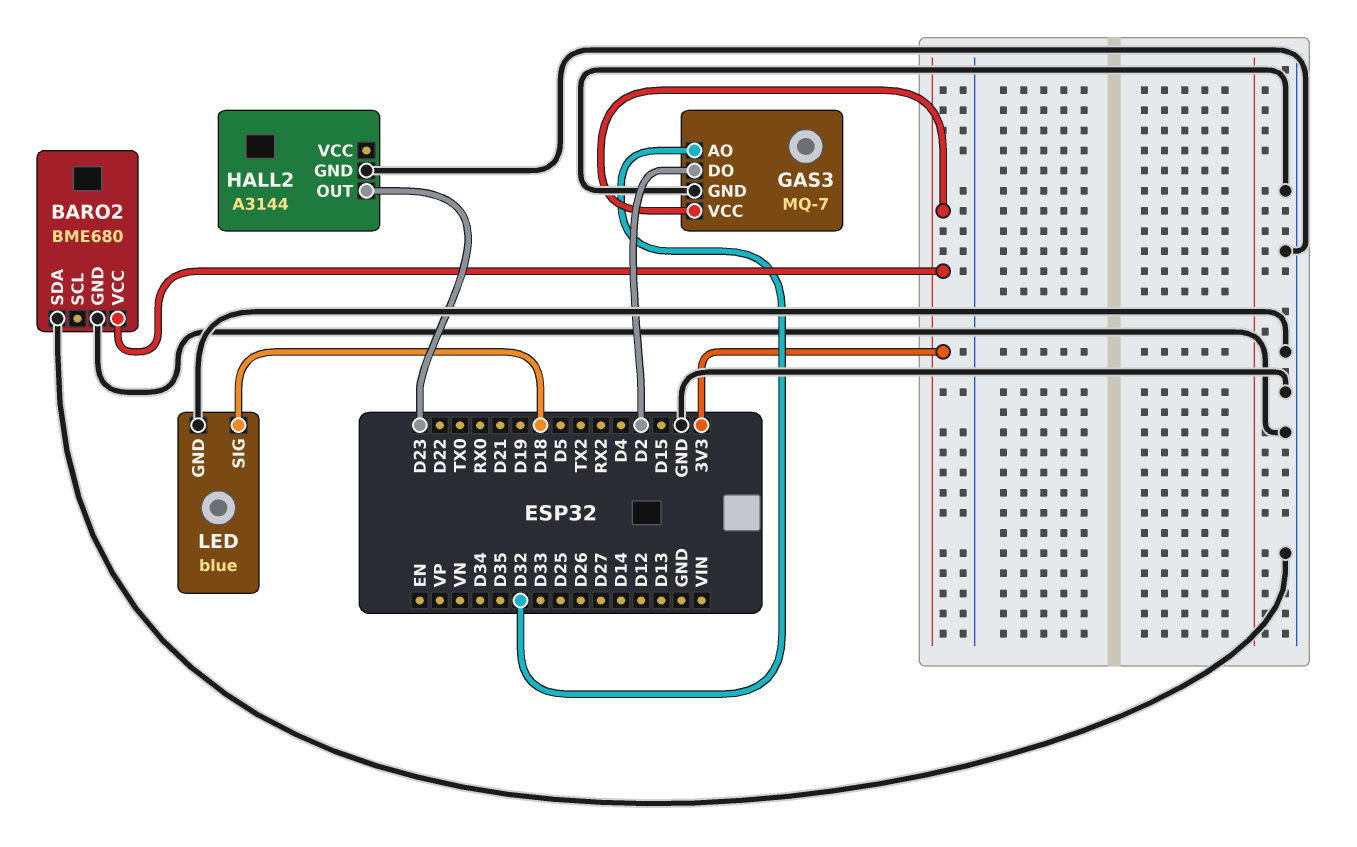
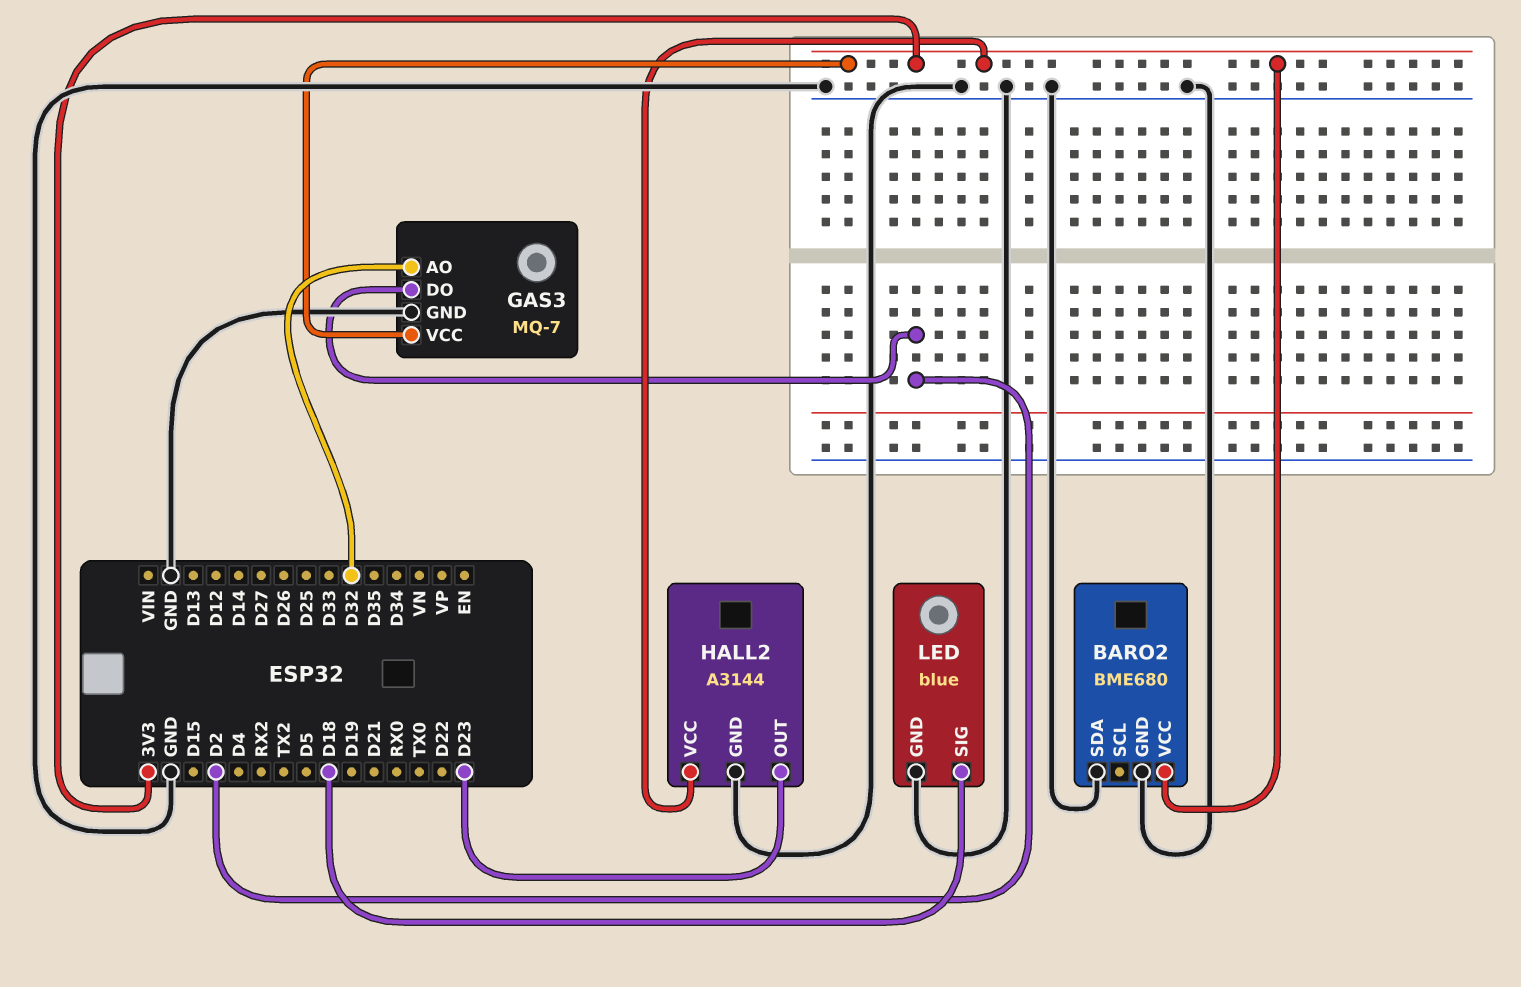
HALL2 pin VCC: none -> 3V3

